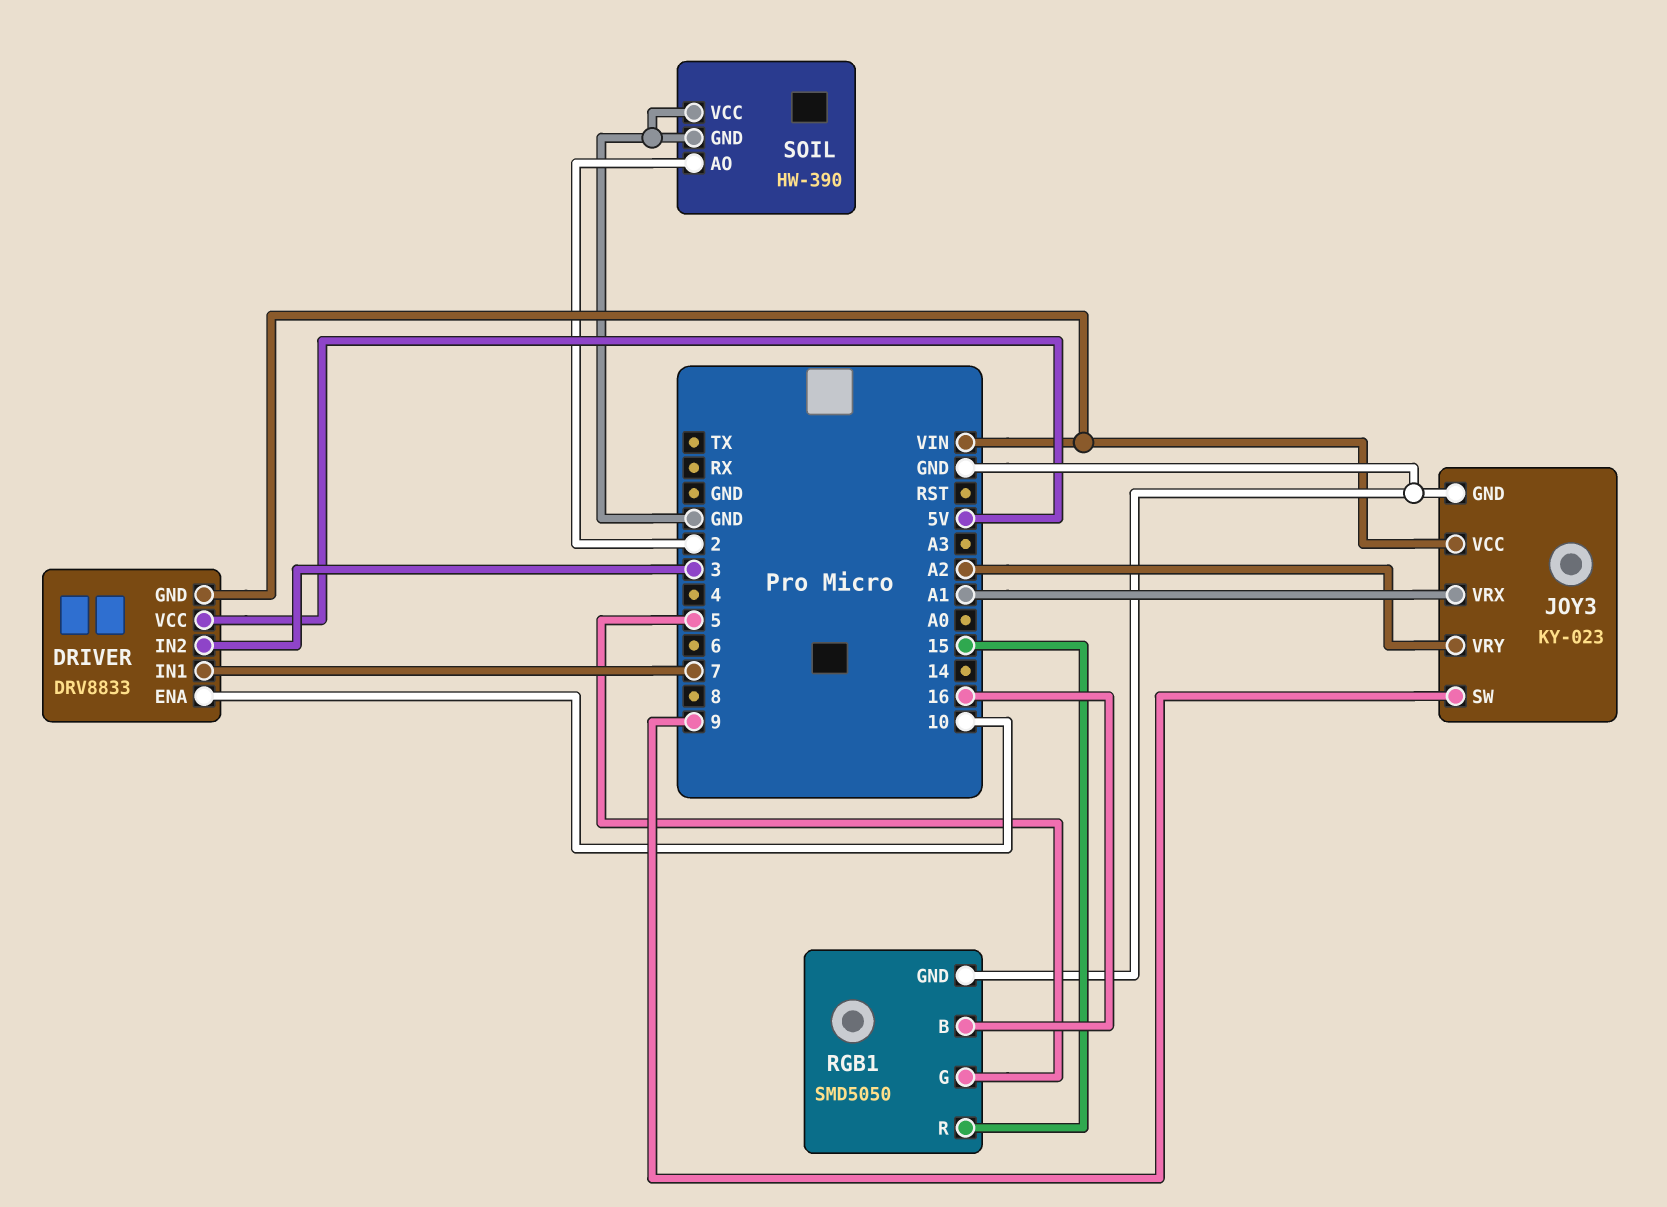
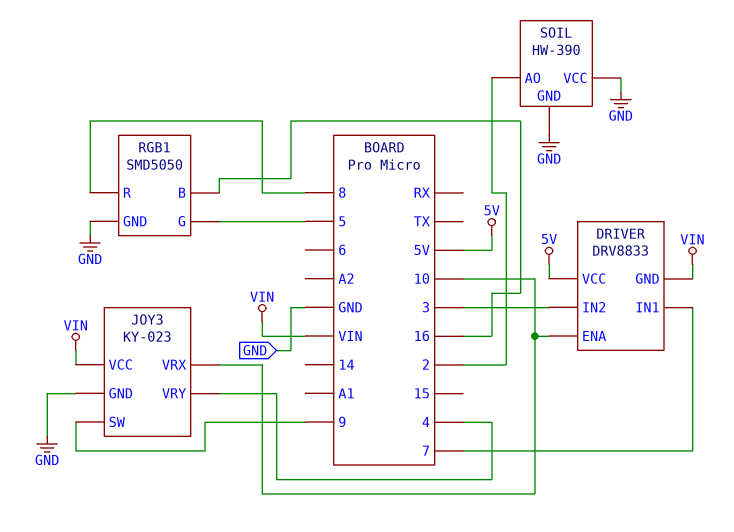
JOY3 pin VRX: A1 -> 10
JOY3 pin VRY: A2 -> 4
RGB1 pin R: 15 -> 8

